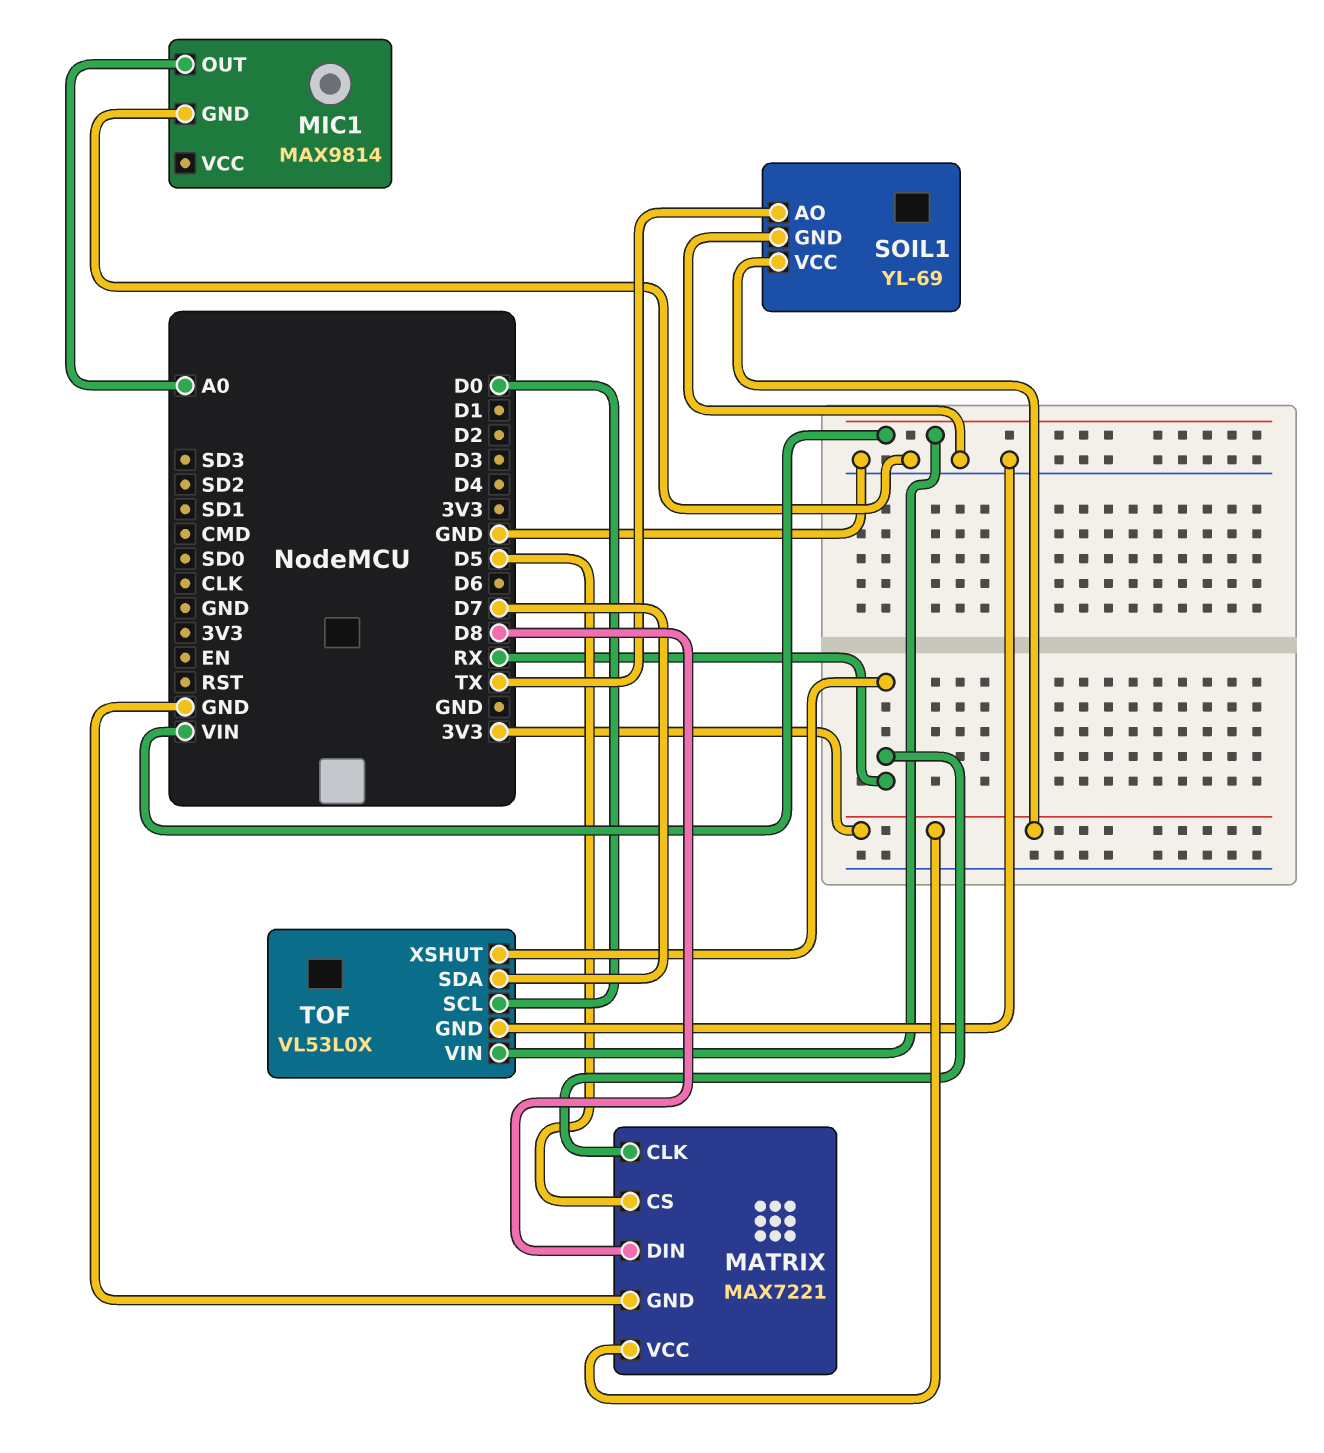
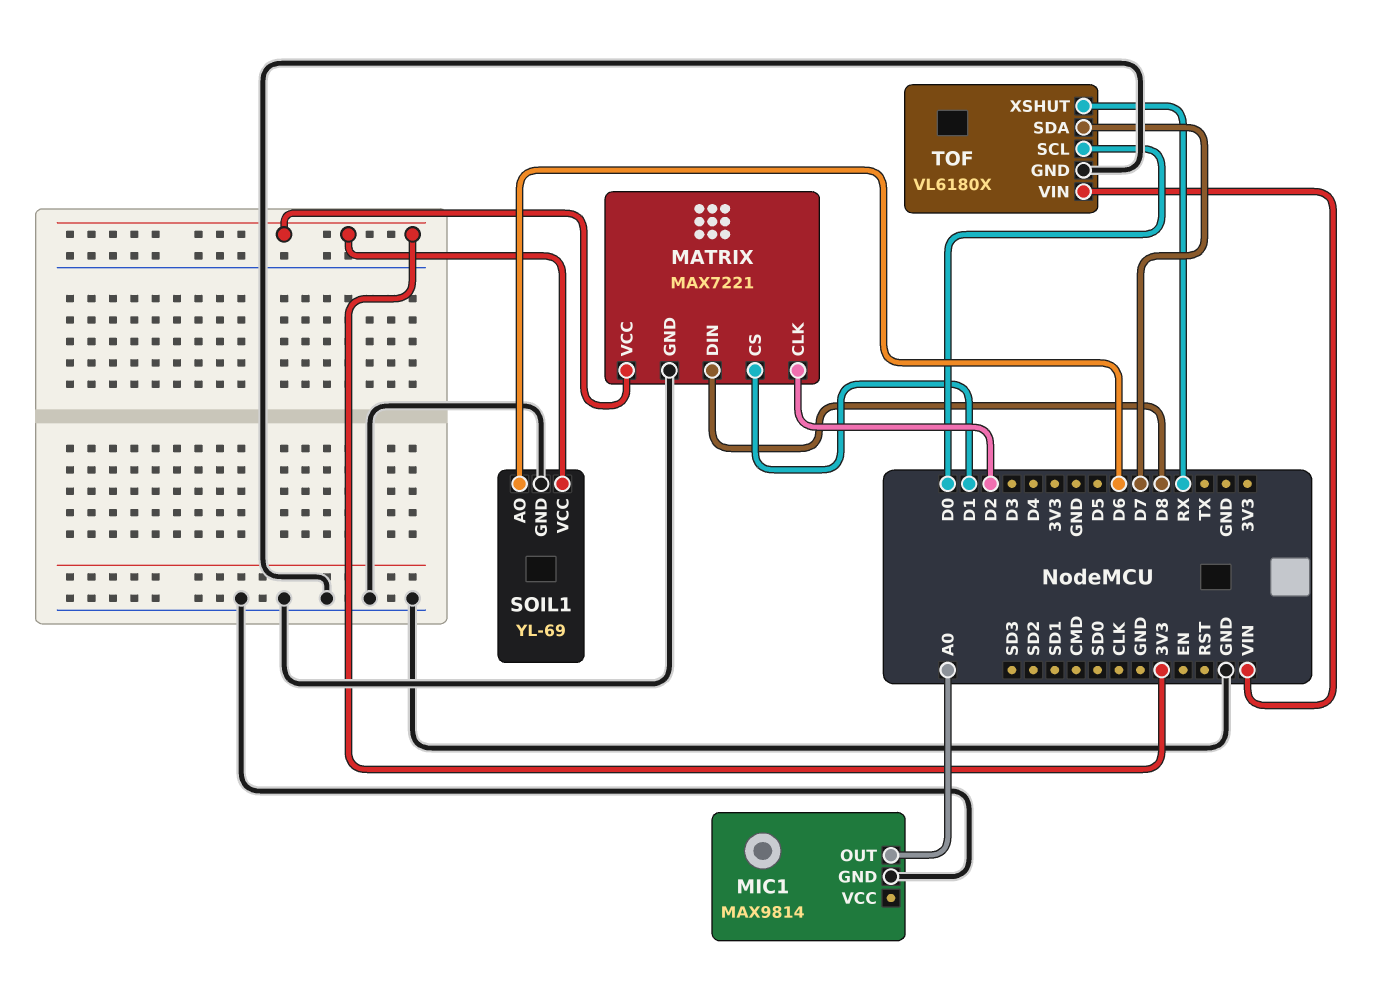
MATRIX pin CLK: RX -> D2
MATRIX pin CS: D5 -> D1
SOIL1 pin AO: TX -> D6
TOF: VL53L0X -> VL6180X

